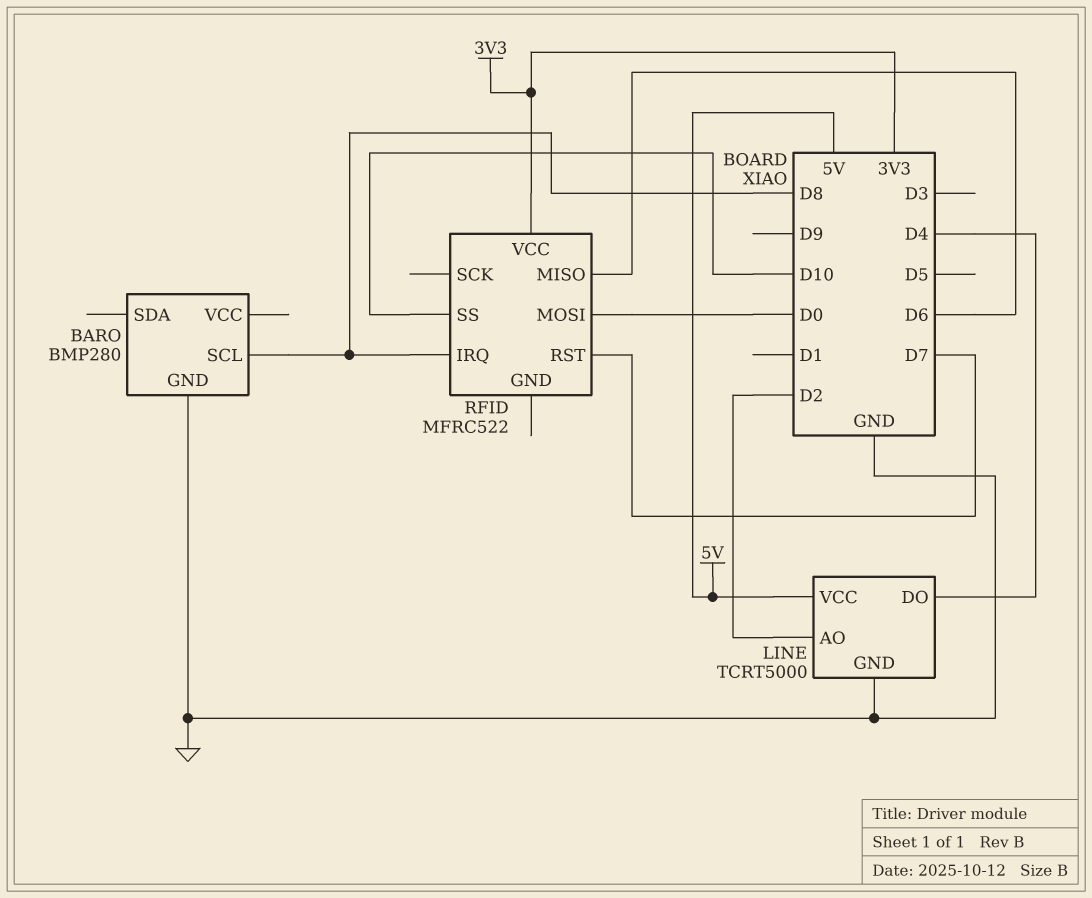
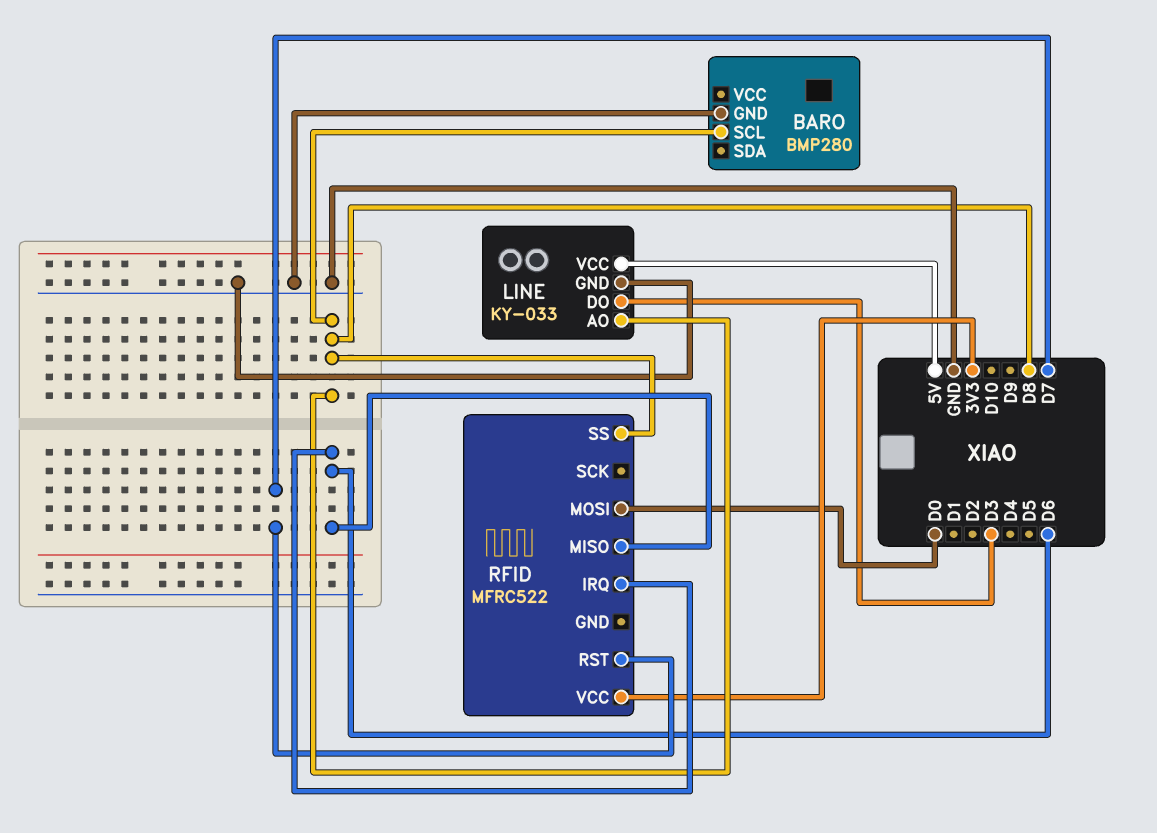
LINE: TCRT5000 -> KY-033
LINE pin AO: D2 -> D8
LINE pin DO: D4 -> D3
RFID pin IRQ: D8 -> D6
RFID pin SS: D10 -> D8

